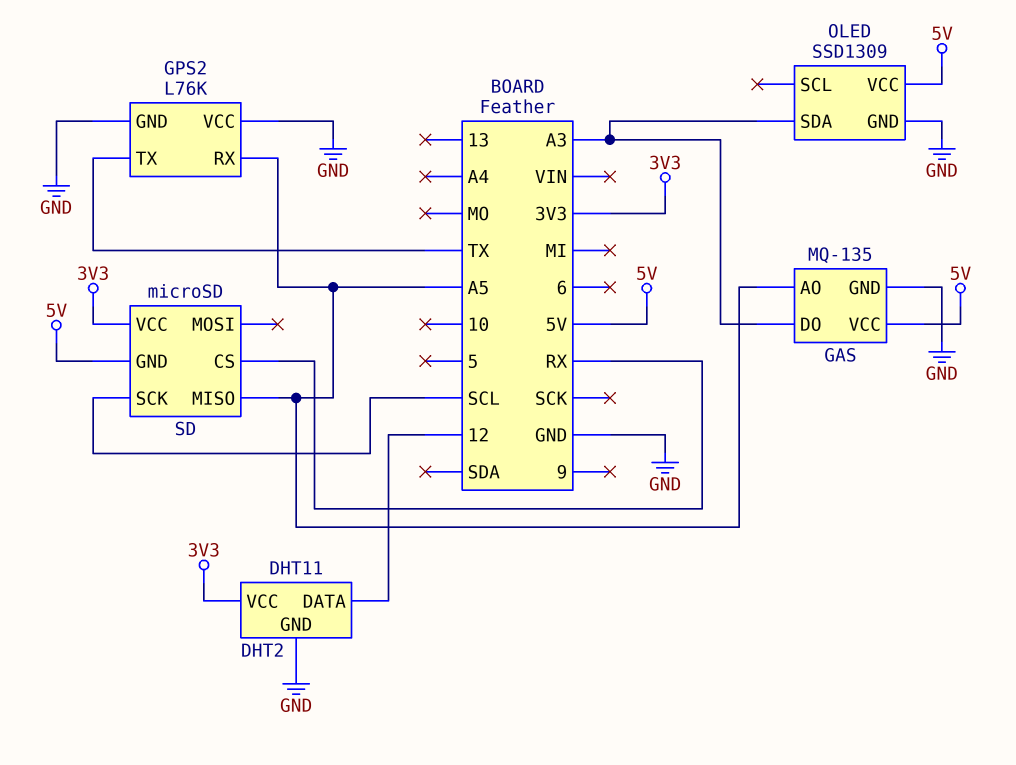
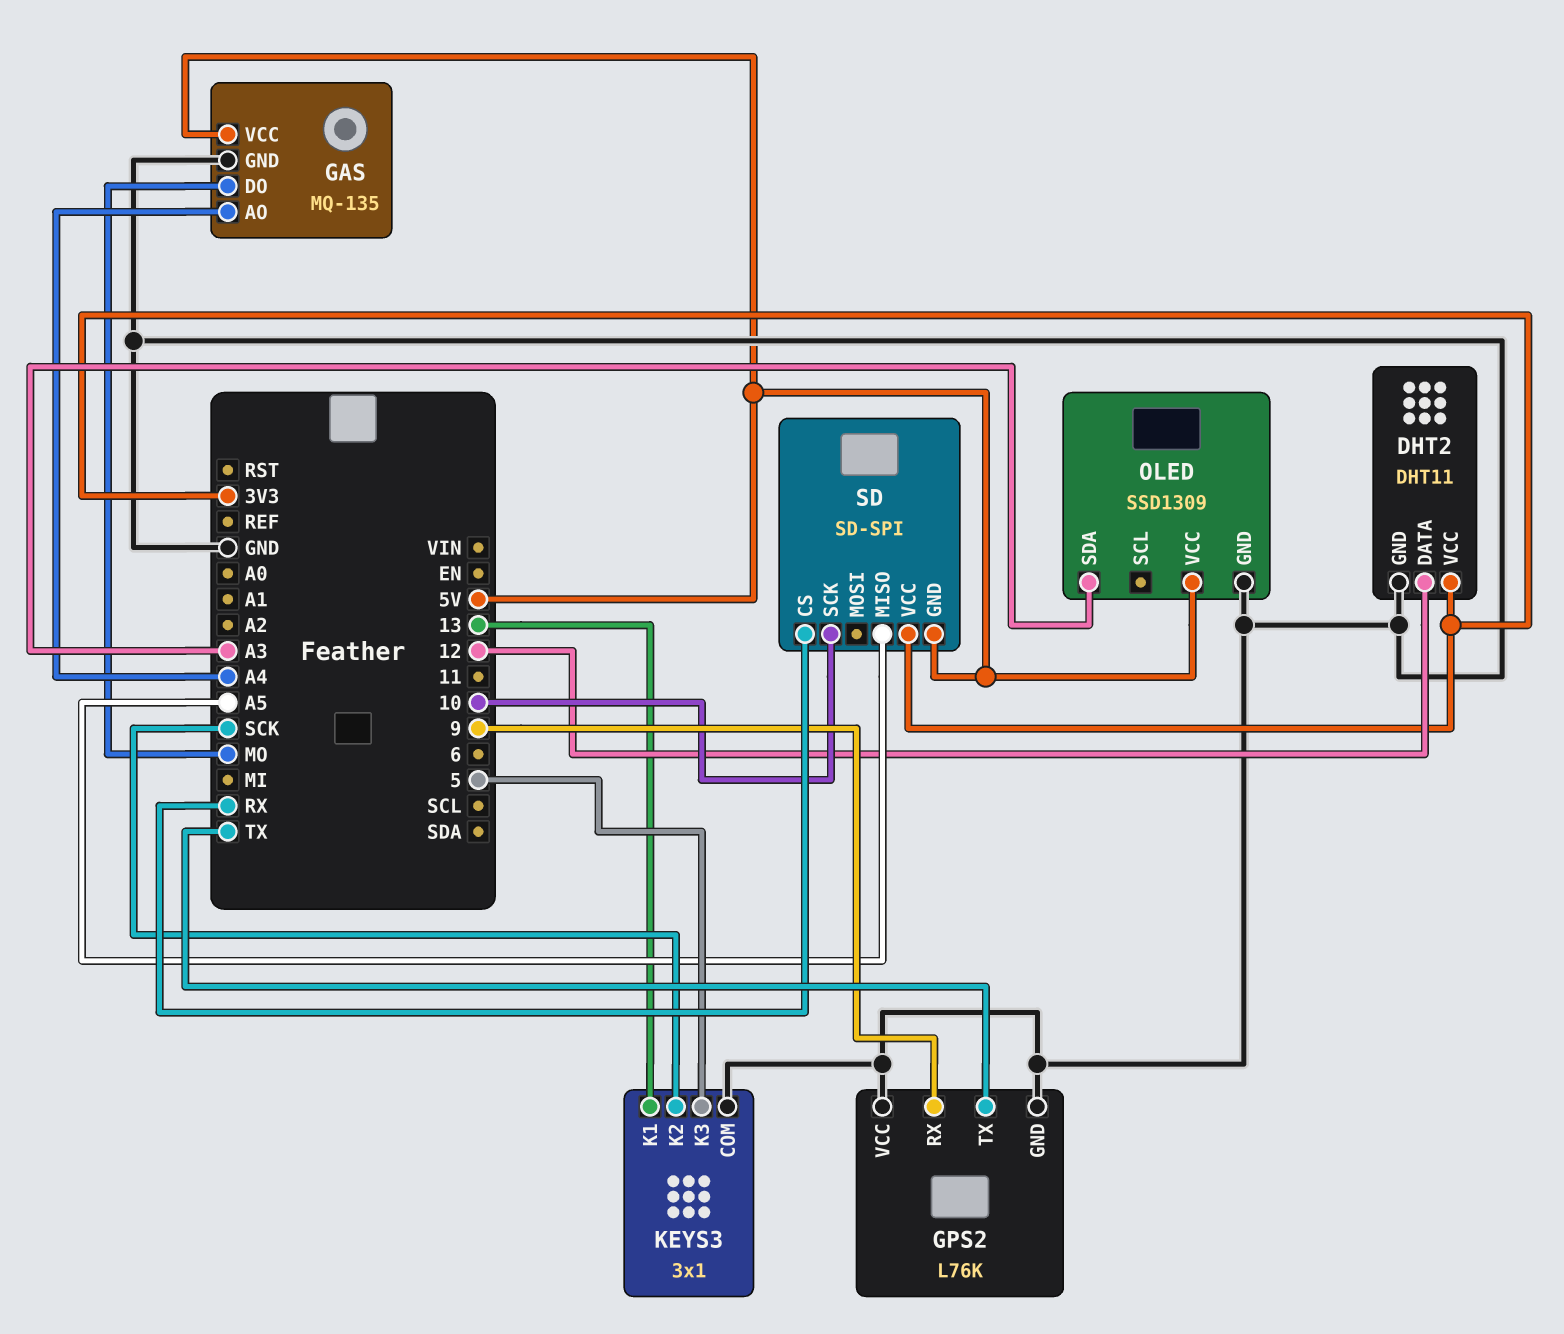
GAS pin AO: A5 -> A4
GAS pin DO: A3 -> MO
GPS2 pin RX: A5 -> 9
KEYS3: none -> 3x1
KEYS3 pin COM: none -> GND
KEYS3 pin K1: none -> 13
KEYS3 pin K2: none -> SCK
KEYS3 pin K3: none -> 5
SD: microSD -> SD-SPI
SD pin SCK: SCL -> 10

